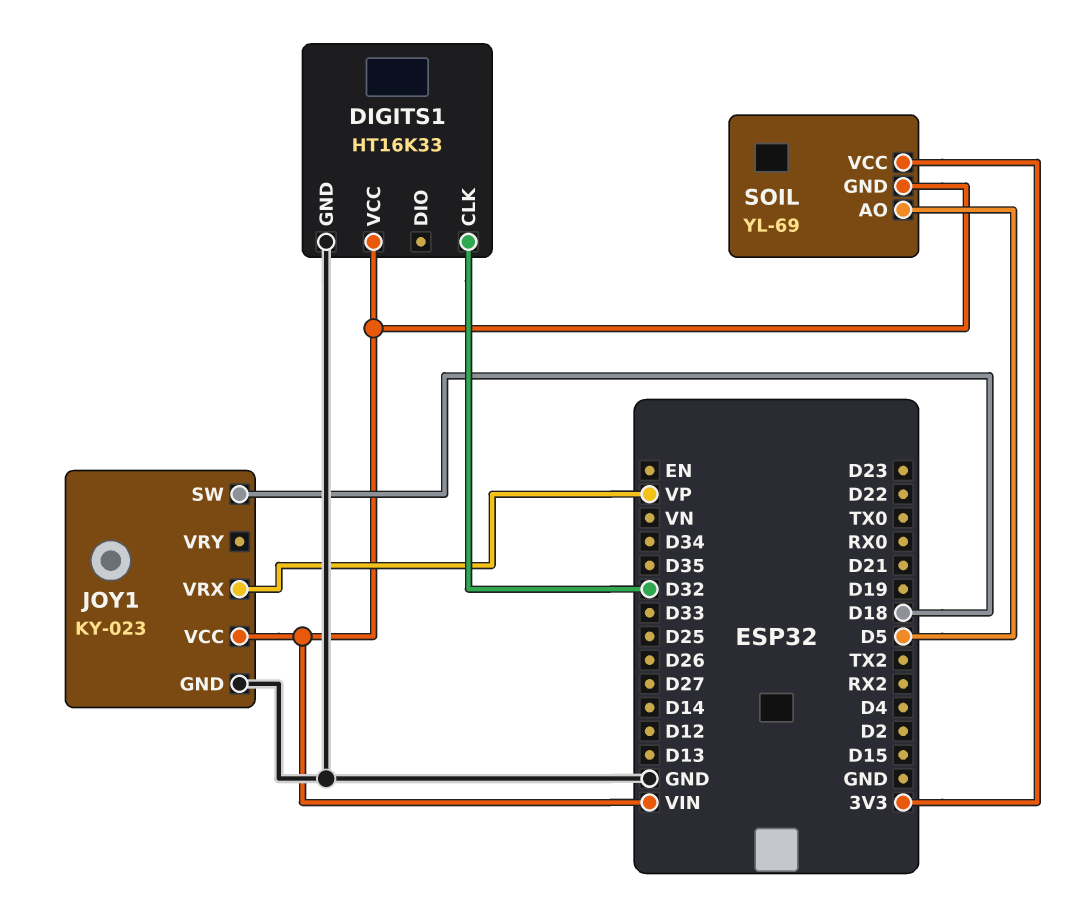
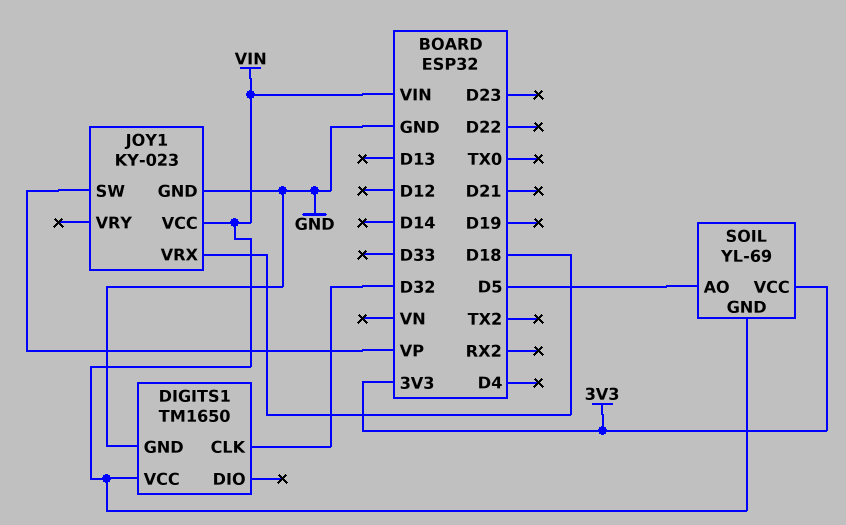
DIGITS1: HT16K33 -> TM1650
JOY1 pin SW: D18 -> VP
JOY1 pin VRX: VP -> D18

